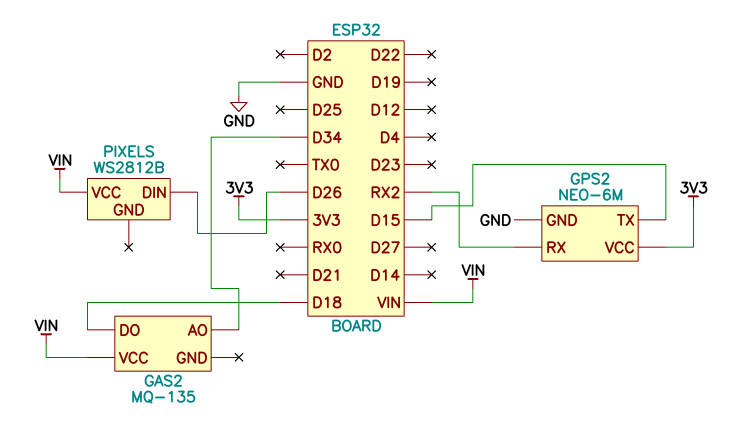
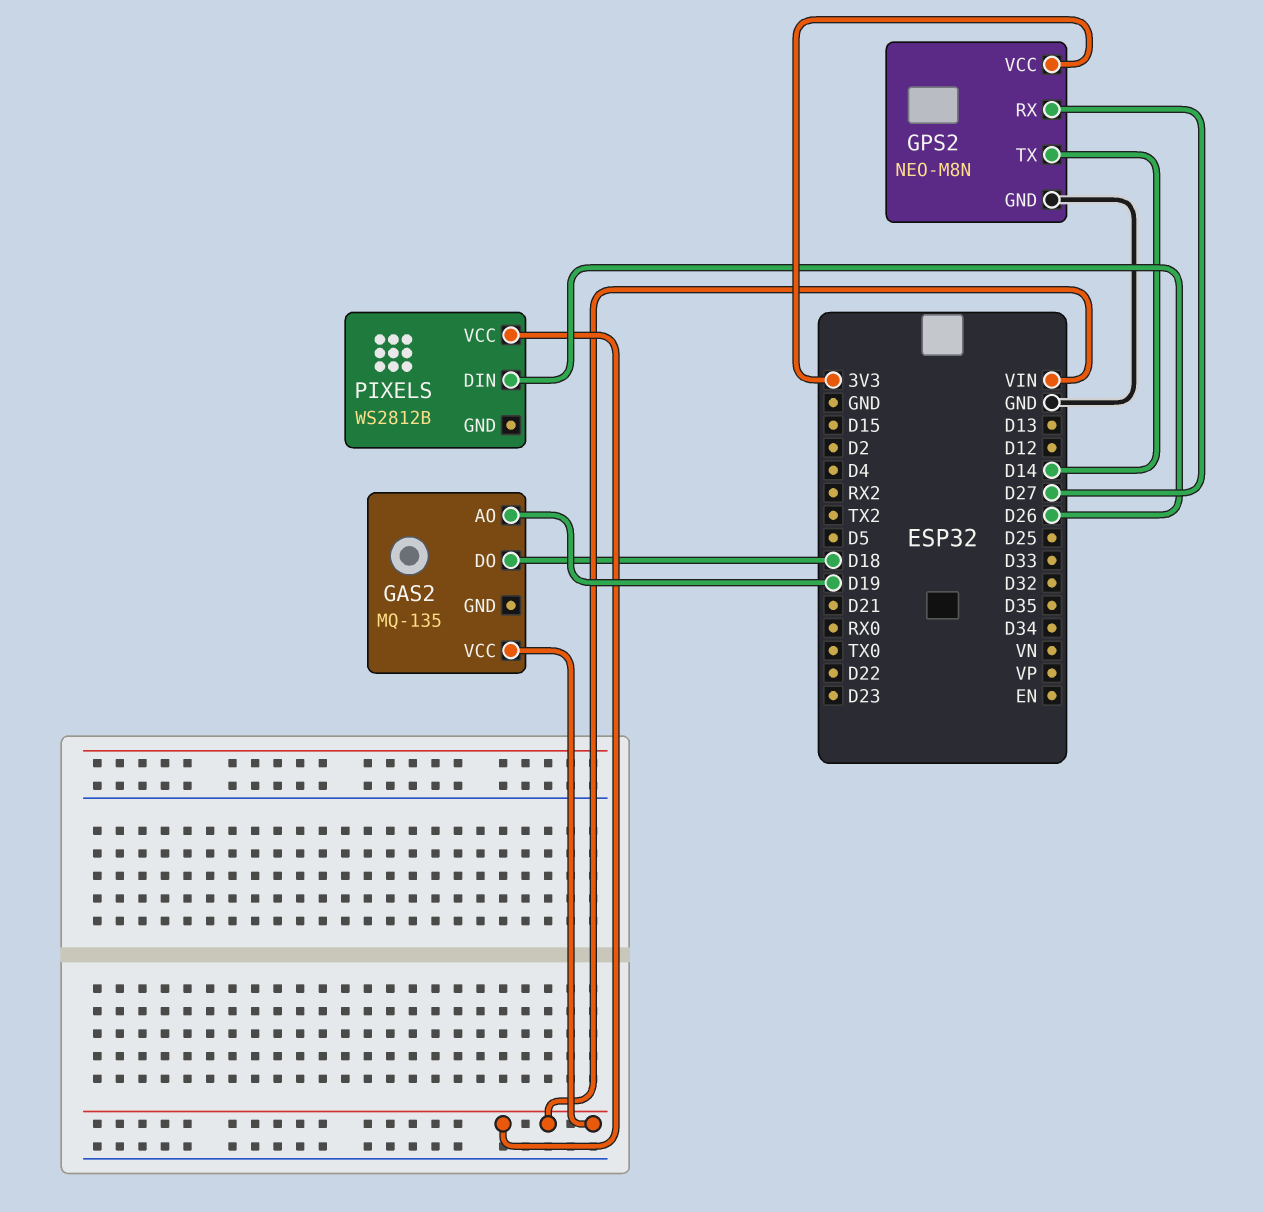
GAS2 pin AO: D34 -> D19
GPS2: NEO-6M -> NEO-M8N
GPS2 pin RX: RX2 -> D27
GPS2 pin TX: D15 -> D14

